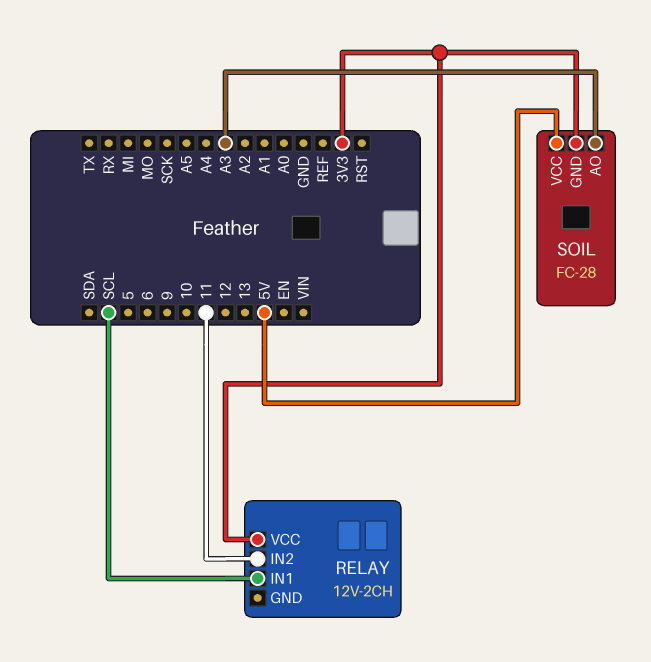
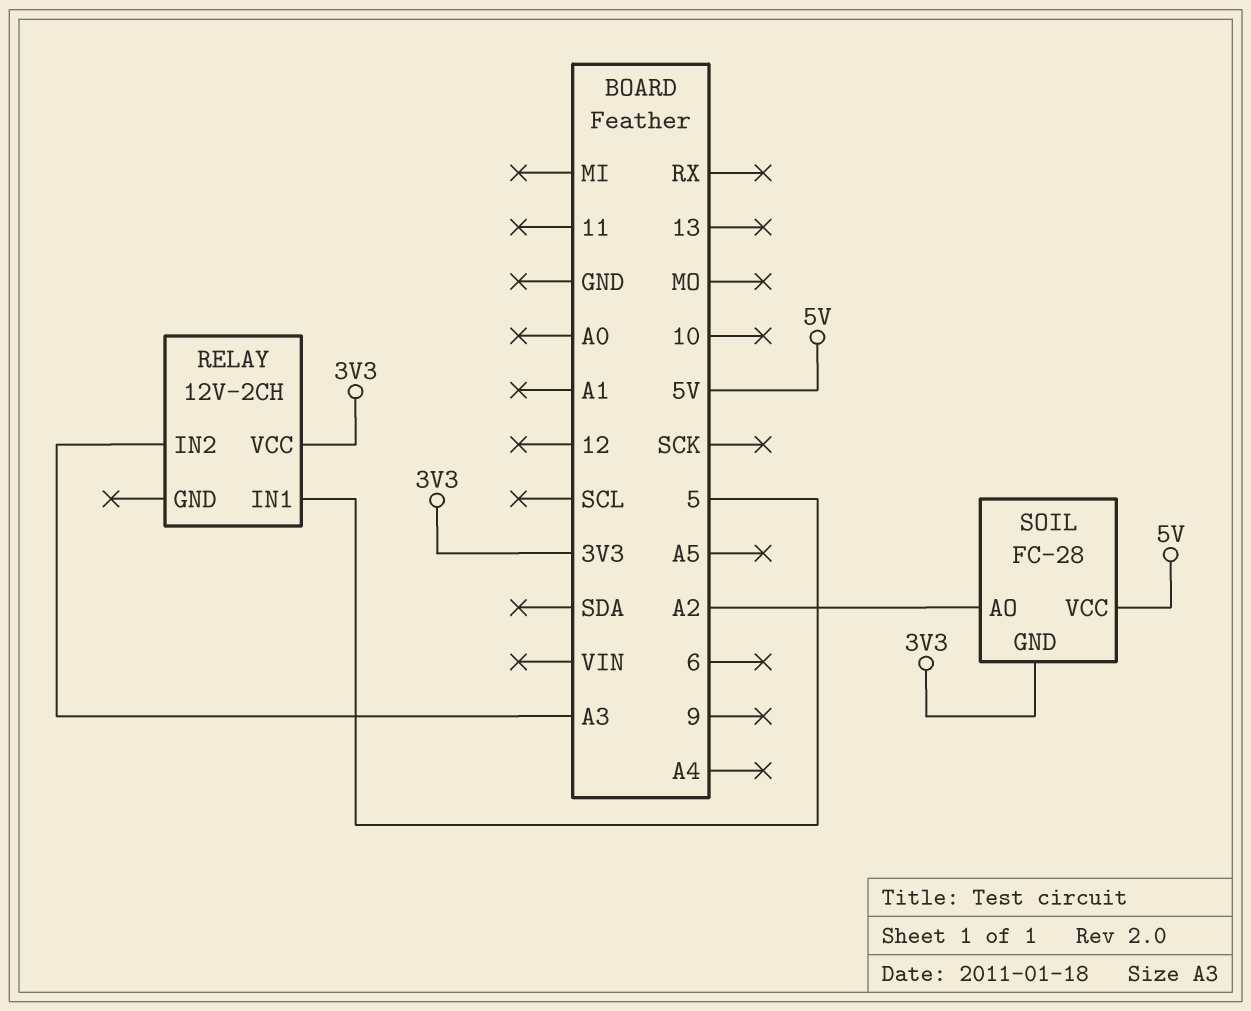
RELAY pin IN1: SCL -> 5
RELAY pin IN2: 11 -> A3
SOIL pin AO: A3 -> A2

